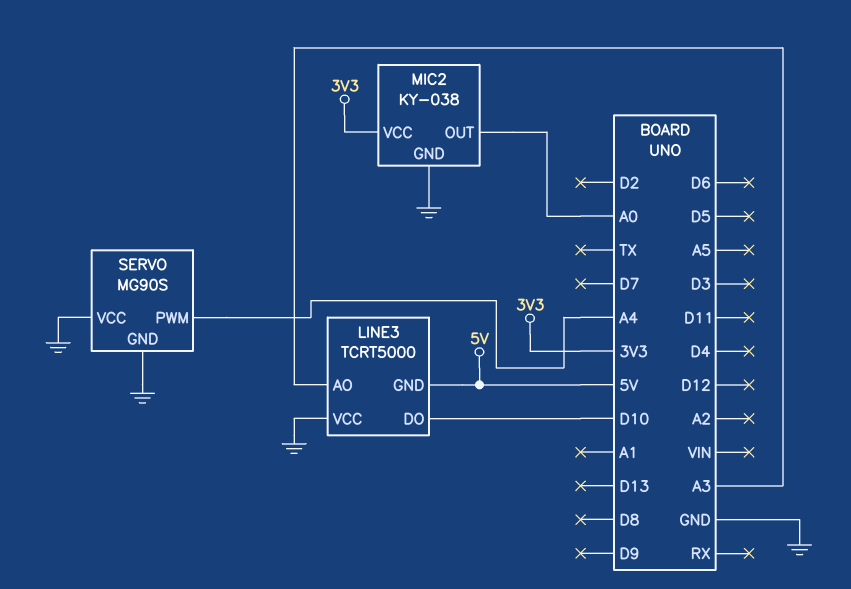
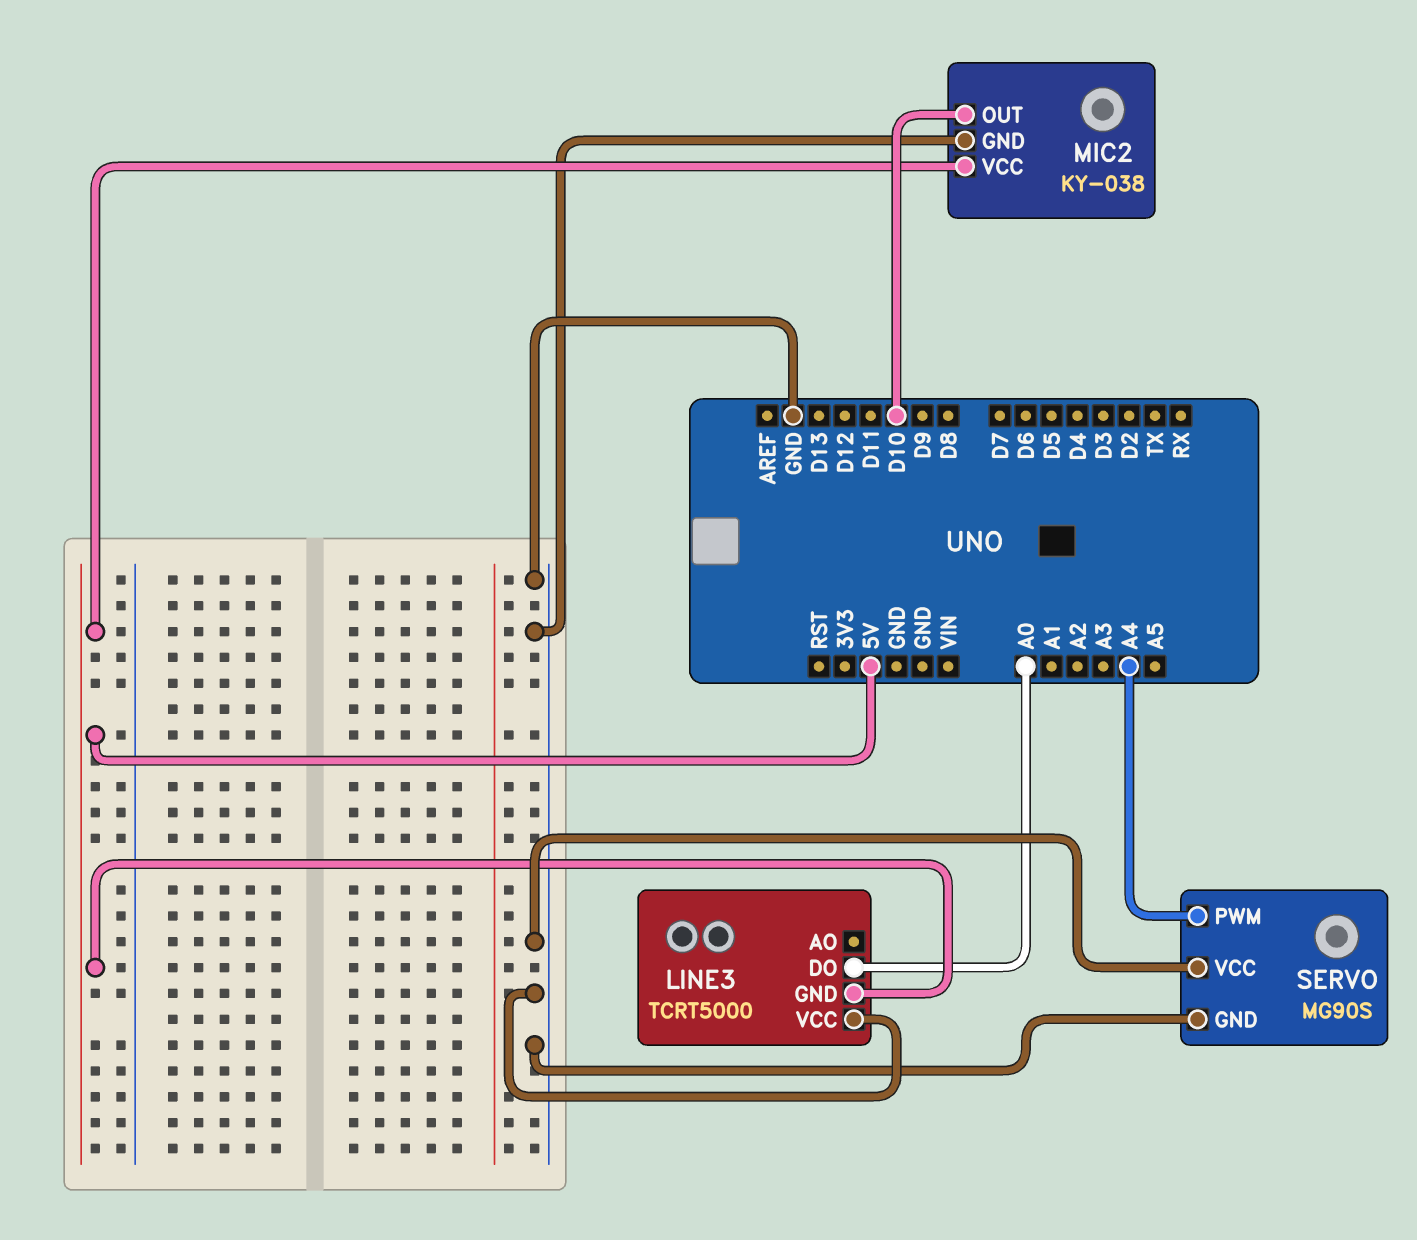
LINE3 pin AO: A3 -> none
LINE3 pin DO: D10 -> A0
MIC2 pin OUT: A0 -> D10
MIC2 pin VCC: 3V3 -> 5V

